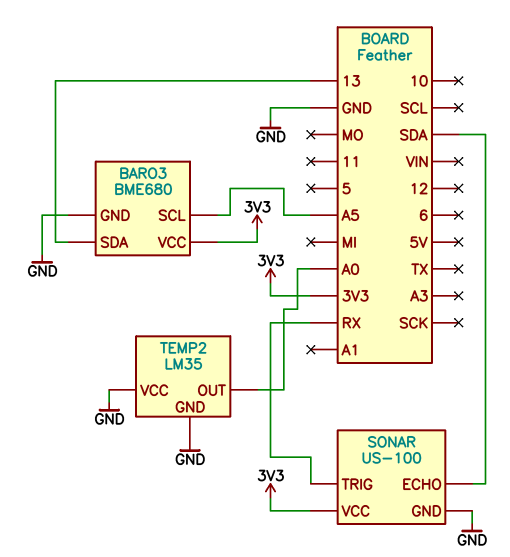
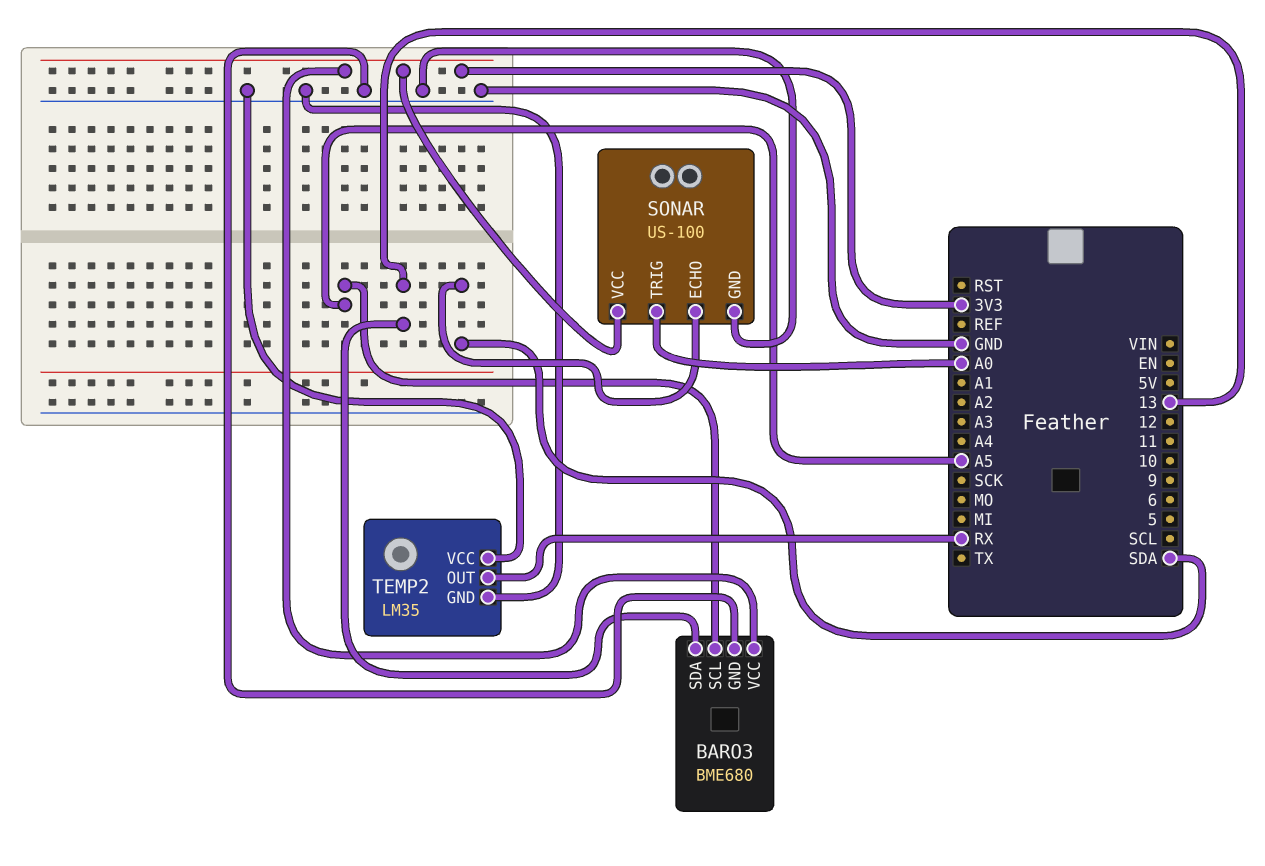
SONAR pin TRIG: RX -> A0
TEMP2 pin OUT: A0 -> RX

